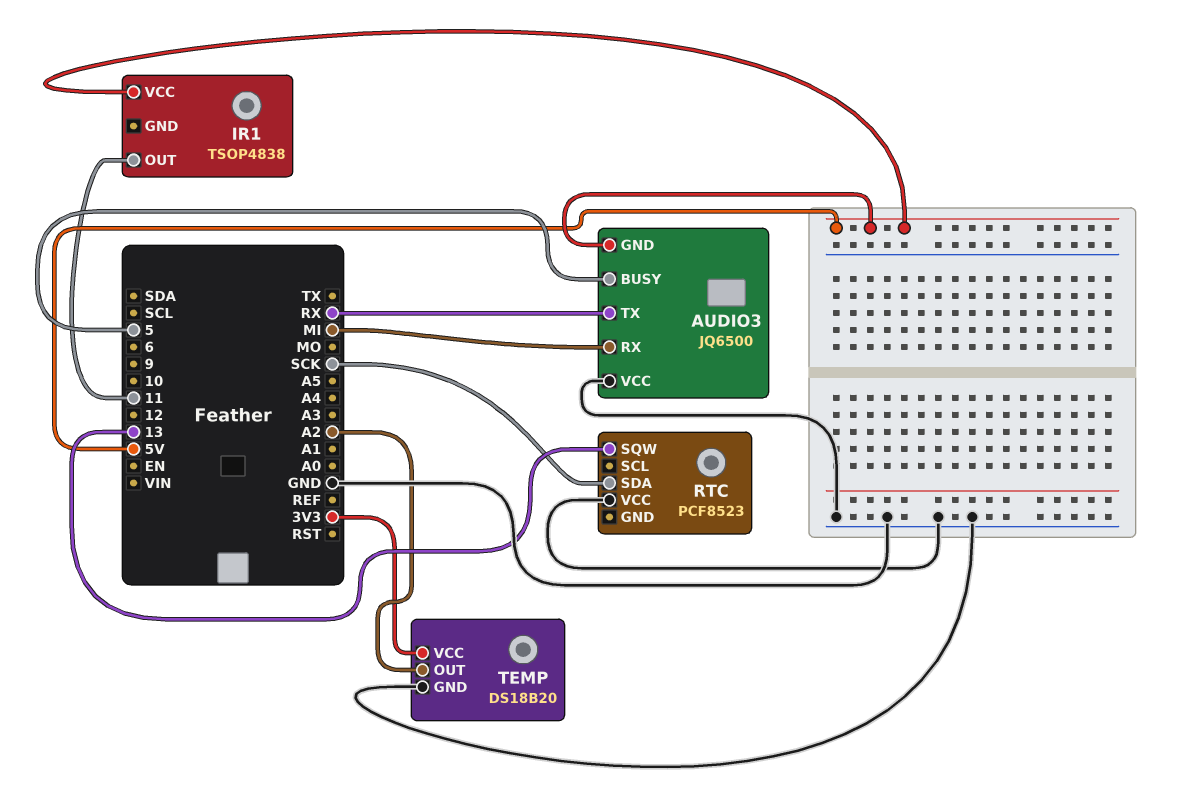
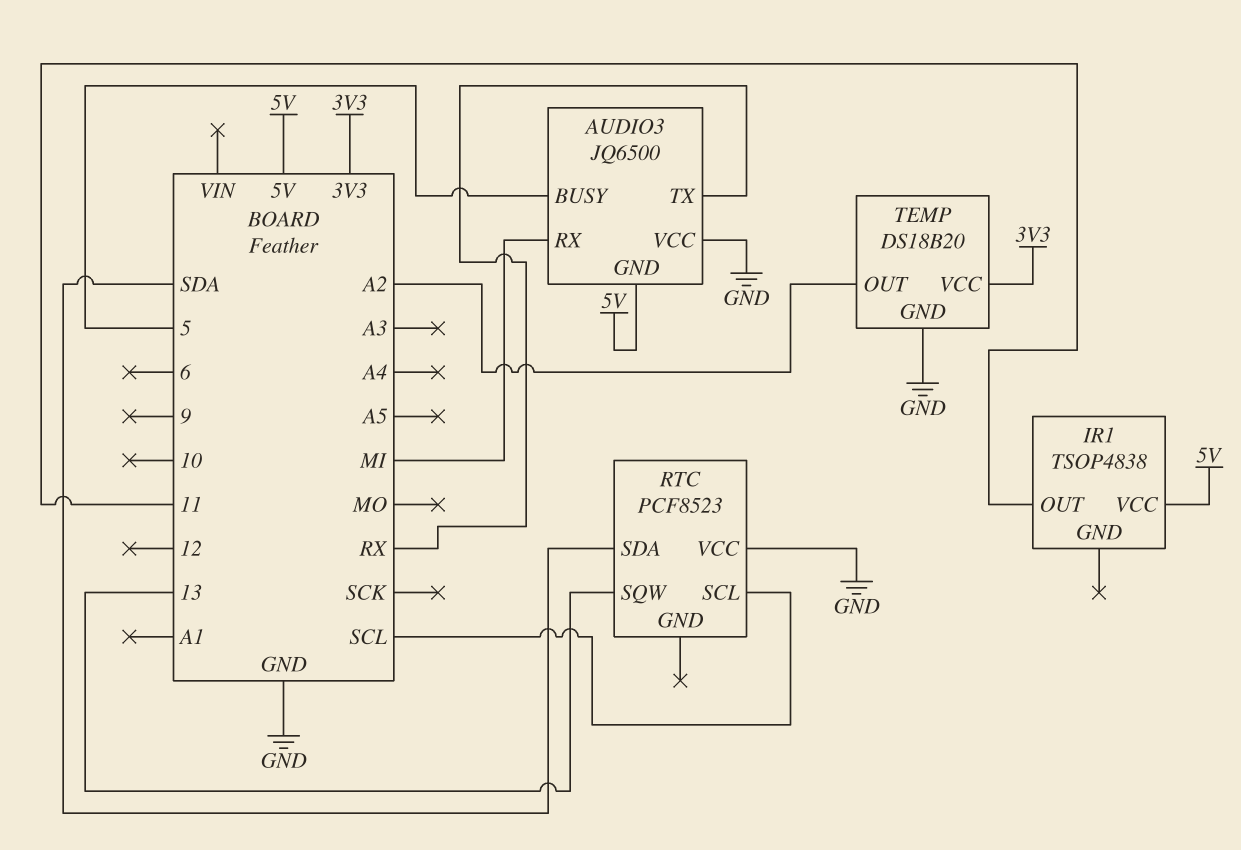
RTC pin SCL: none -> SCL
RTC pin SDA: SCK -> SDA

